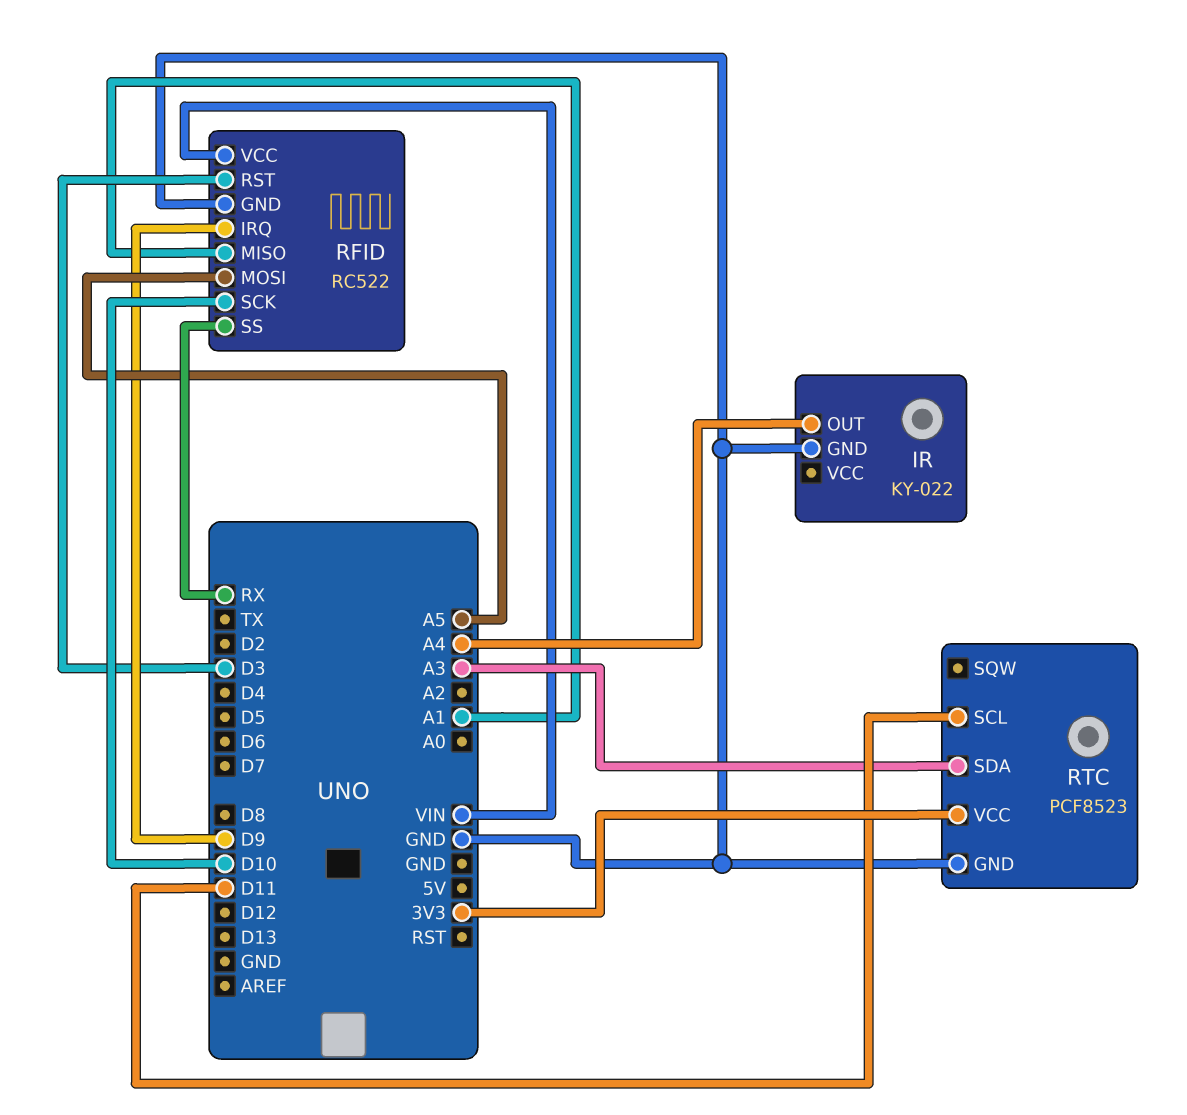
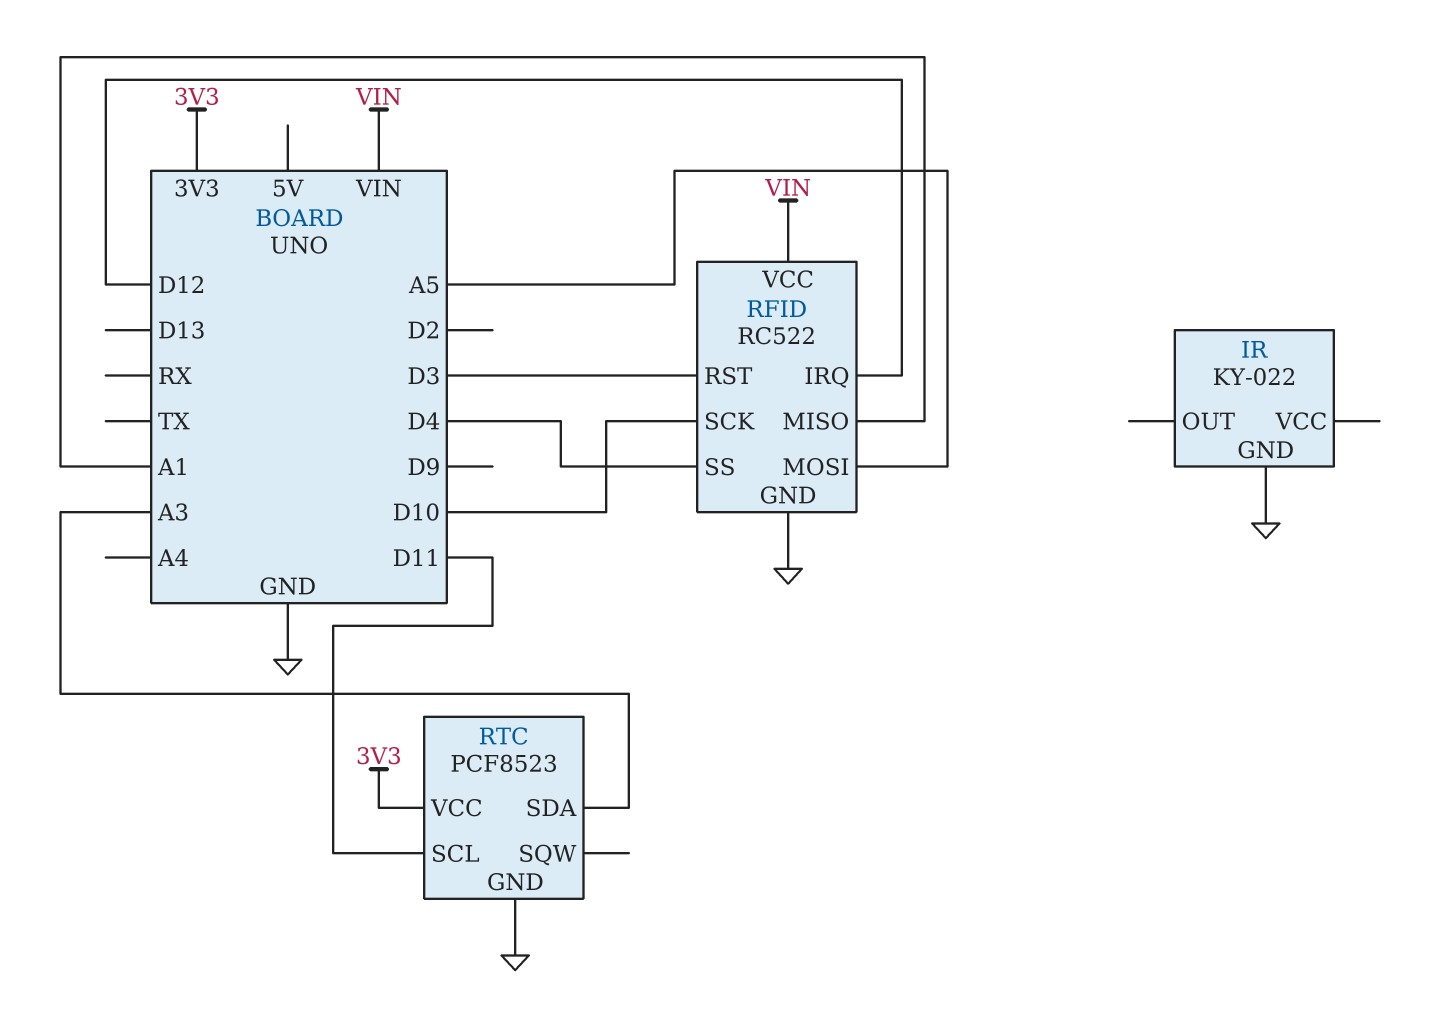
IR pin OUT: A4 -> none
RFID pin IRQ: D9 -> D12
RFID pin SS: RX -> D4

